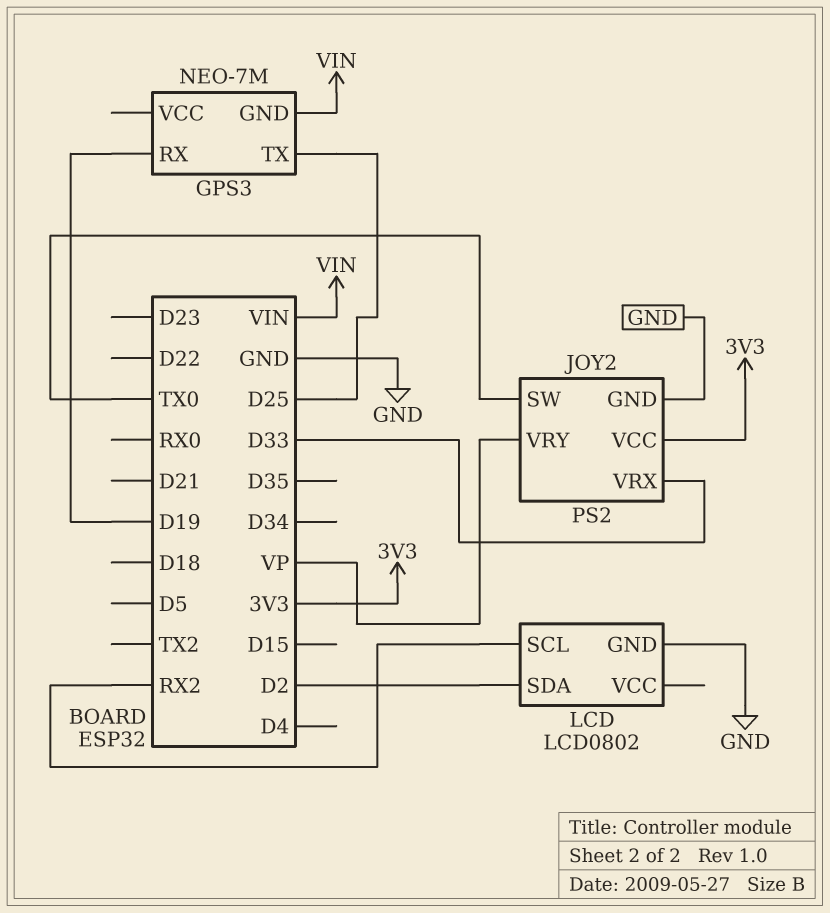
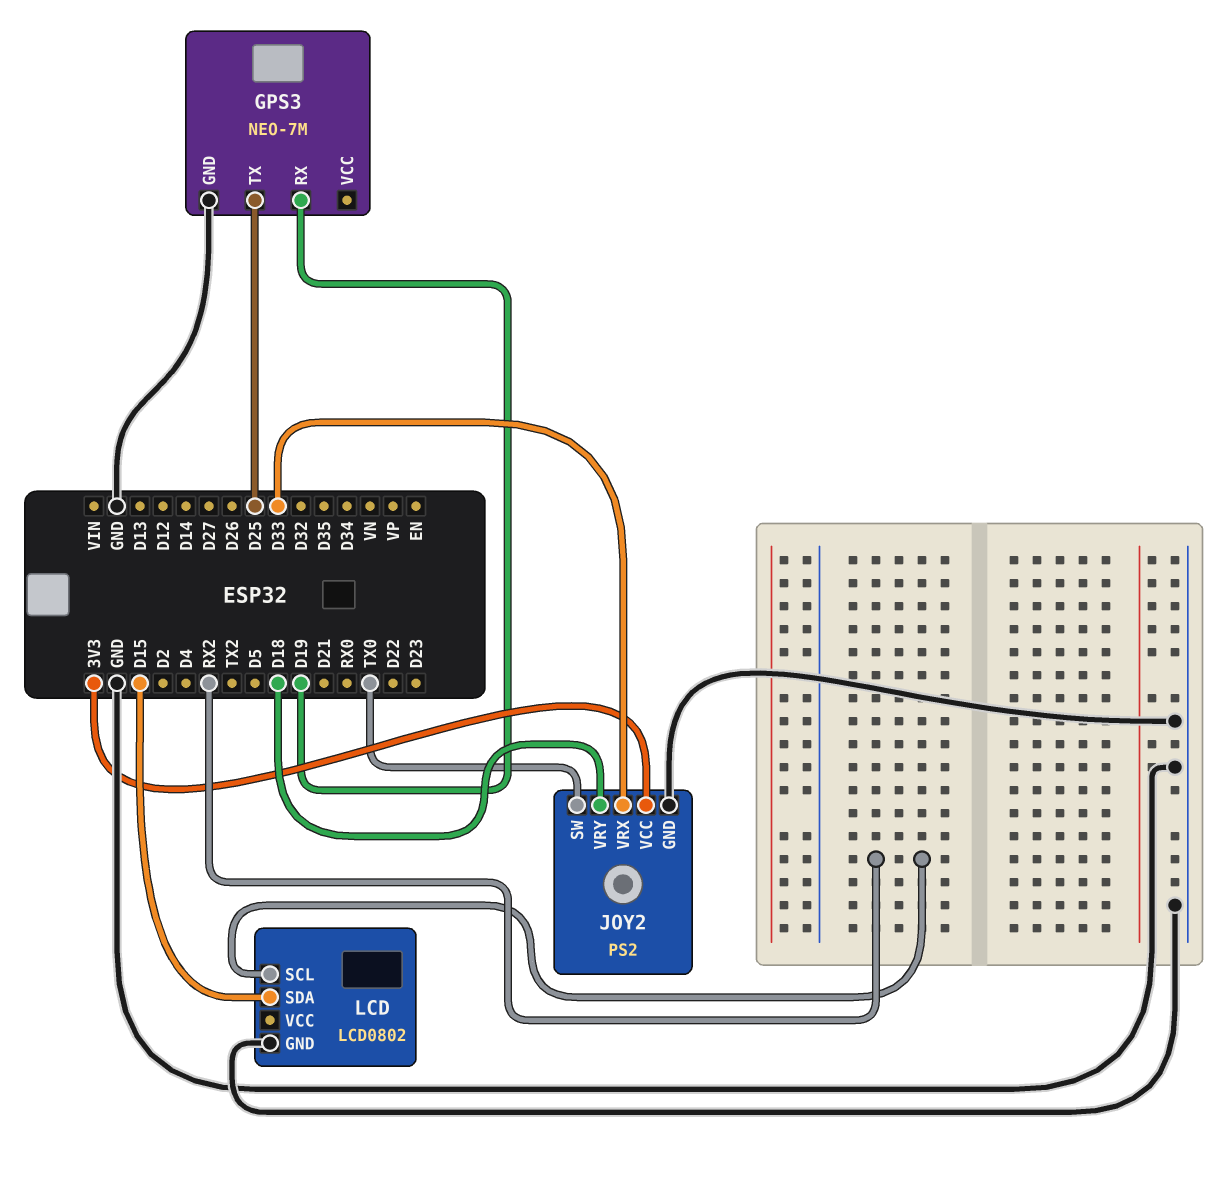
GPS3 pin GND: VIN -> GND
JOY2 pin VRY: VP -> D18
LCD pin SDA: D2 -> D15

